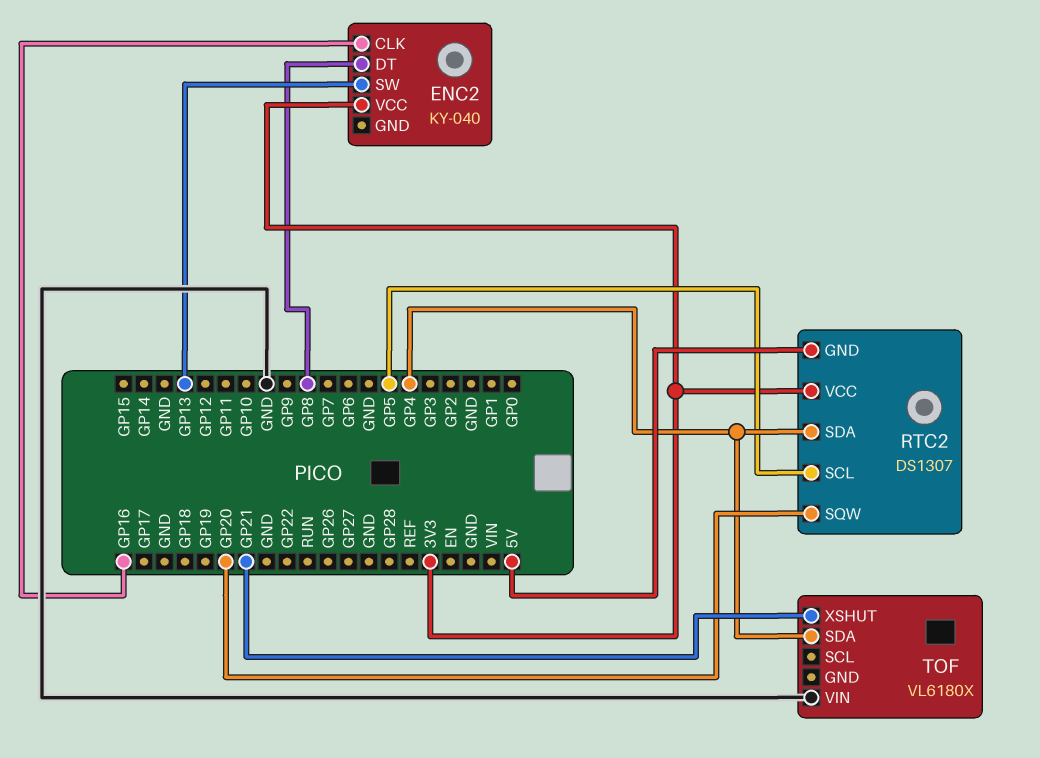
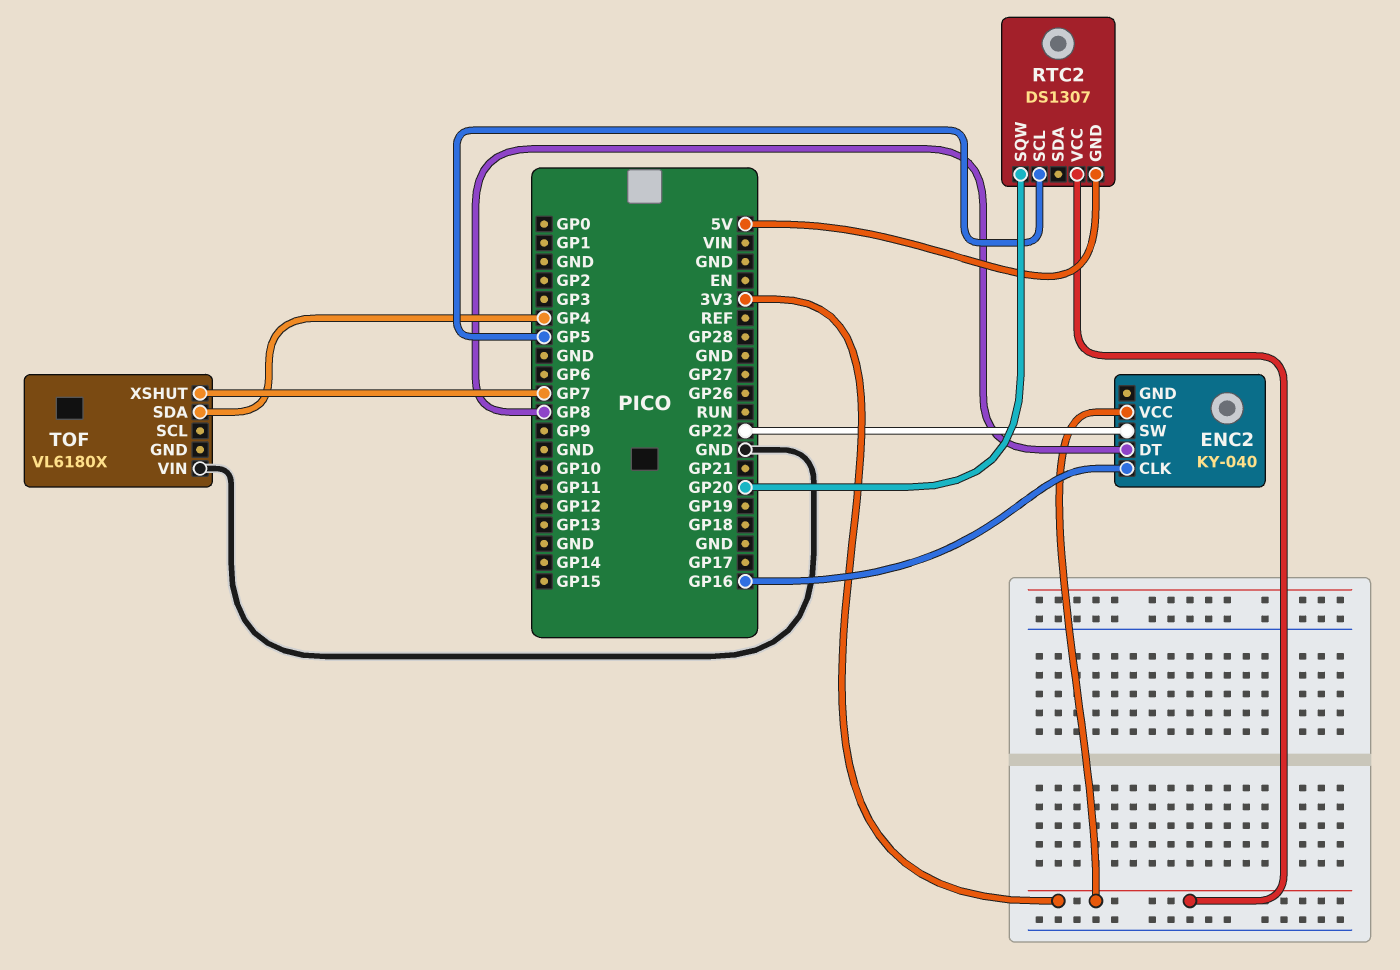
ENC2 pin SW: GP13 -> GP22
RTC2 pin SDA: GP4 -> none
TOF pin XSHUT: GP21 -> GP7

